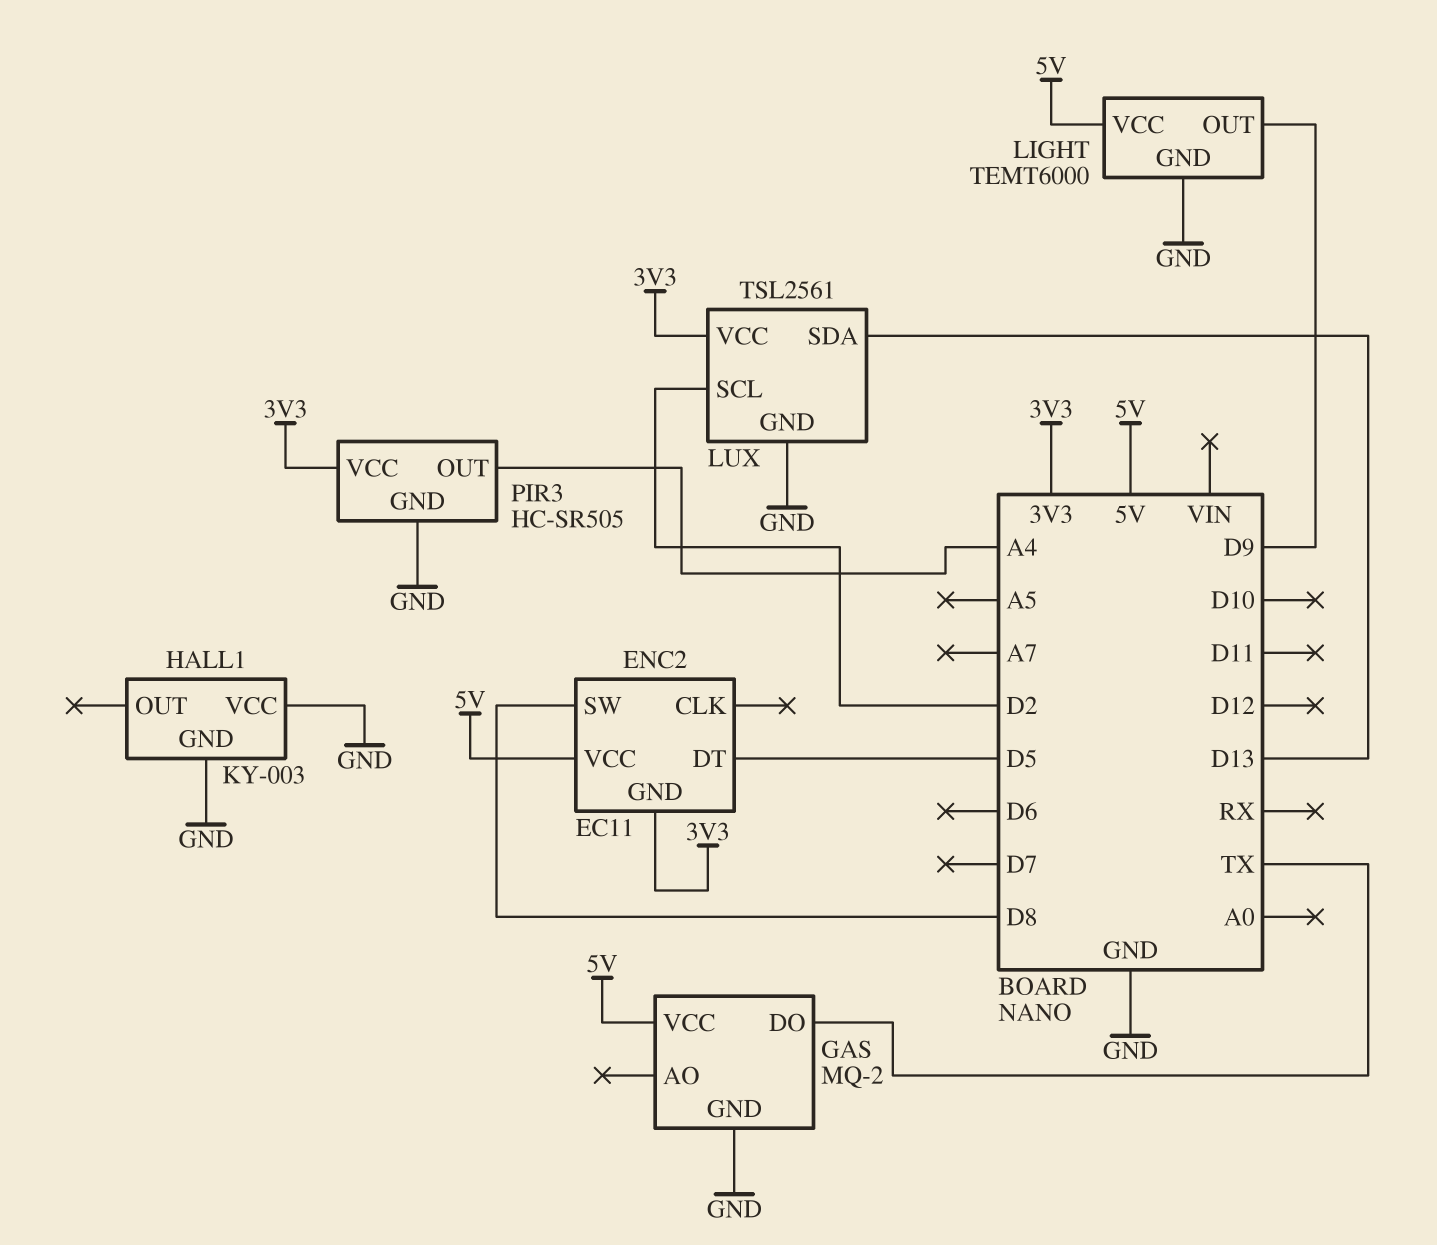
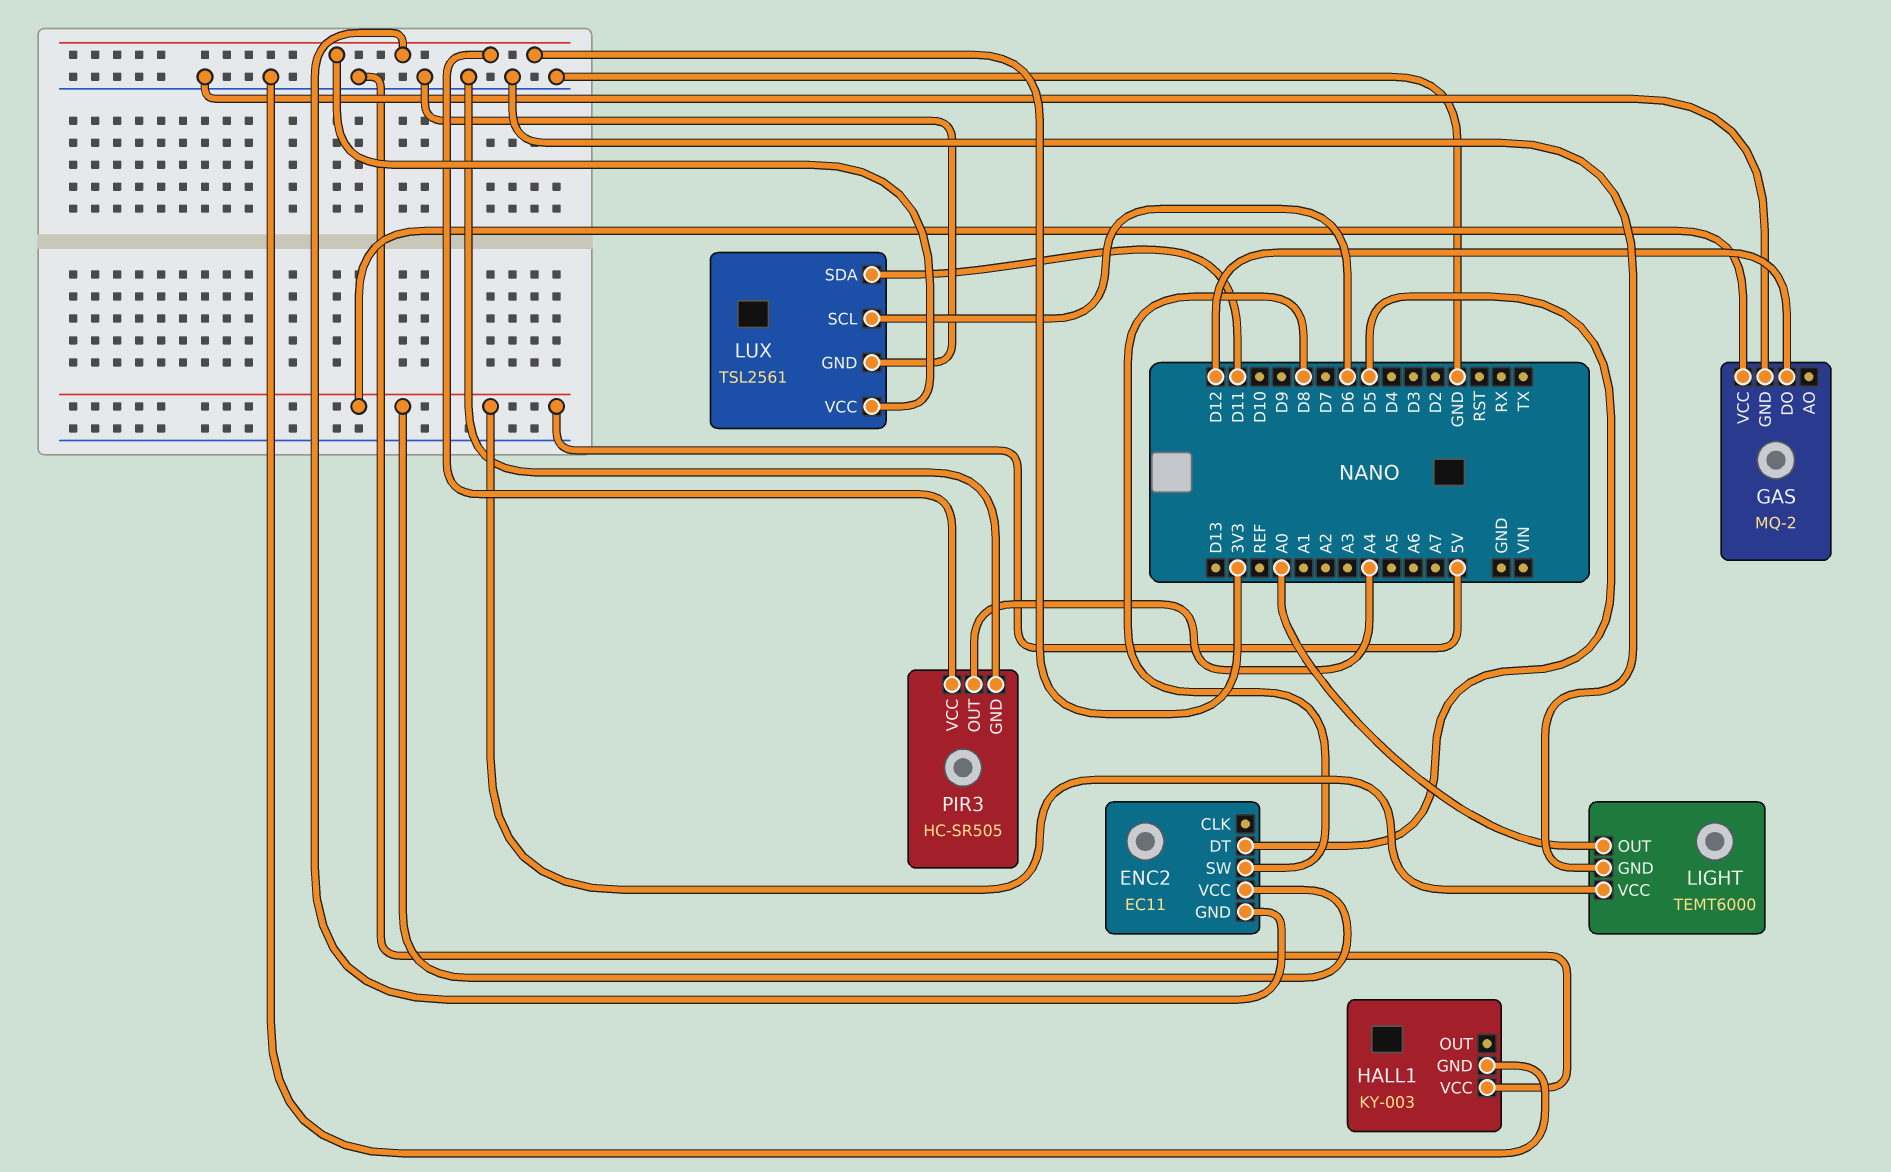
GAS pin DO: TX -> D12
LIGHT pin OUT: D9 -> A0
LUX pin SCL: D2 -> D6
LUX pin SDA: D13 -> D11

